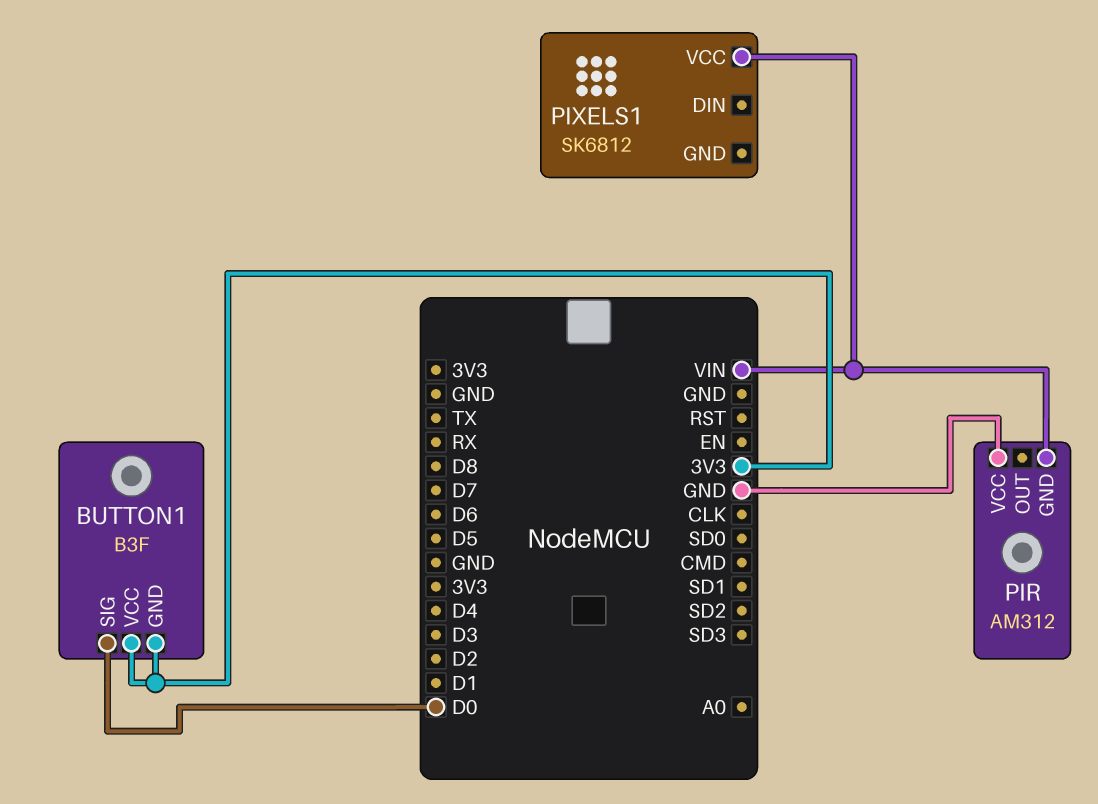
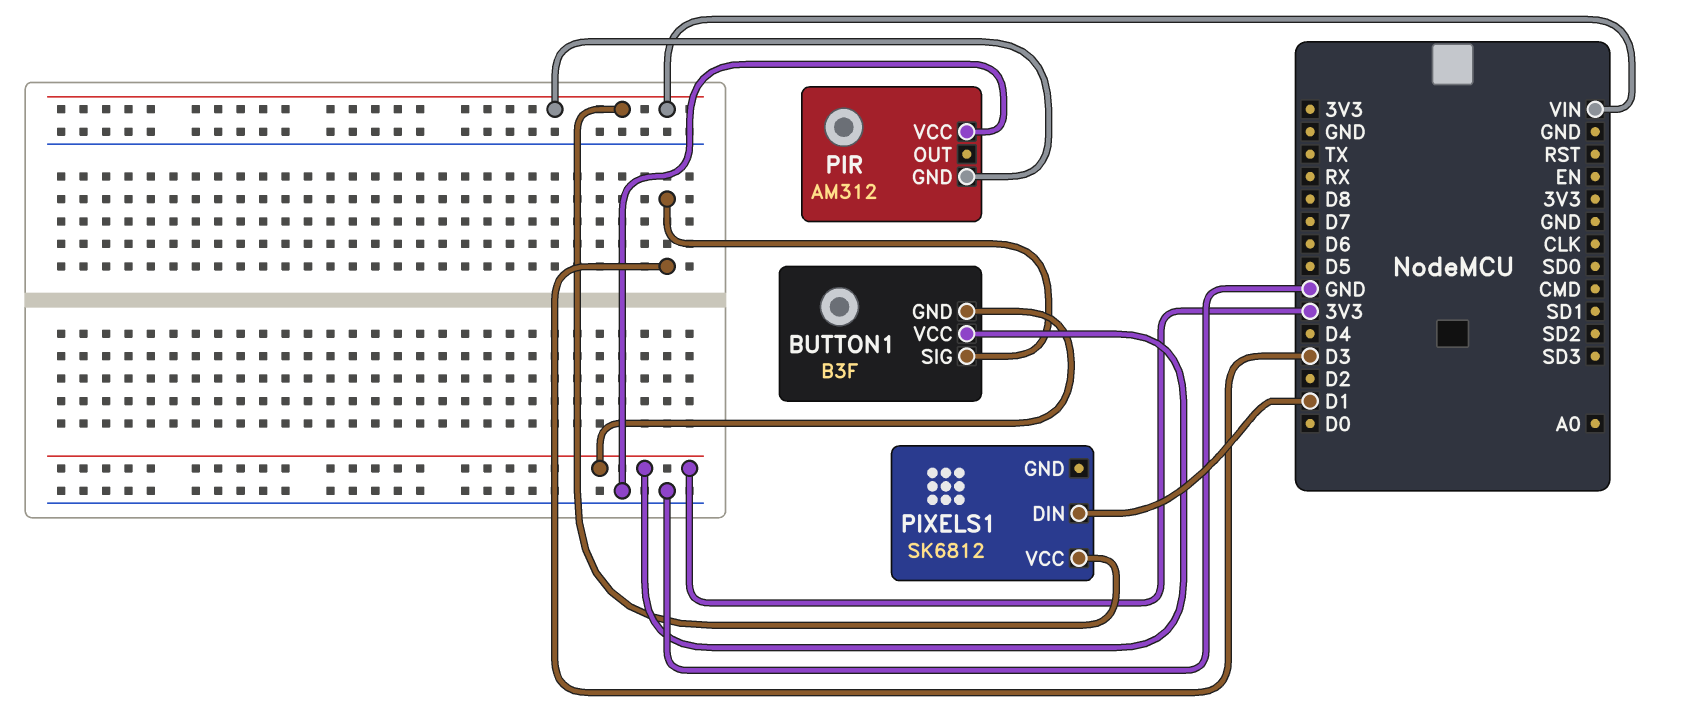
BUTTON1 pin SIG: D0 -> D3
PIXELS1 pin DIN: none -> D1

